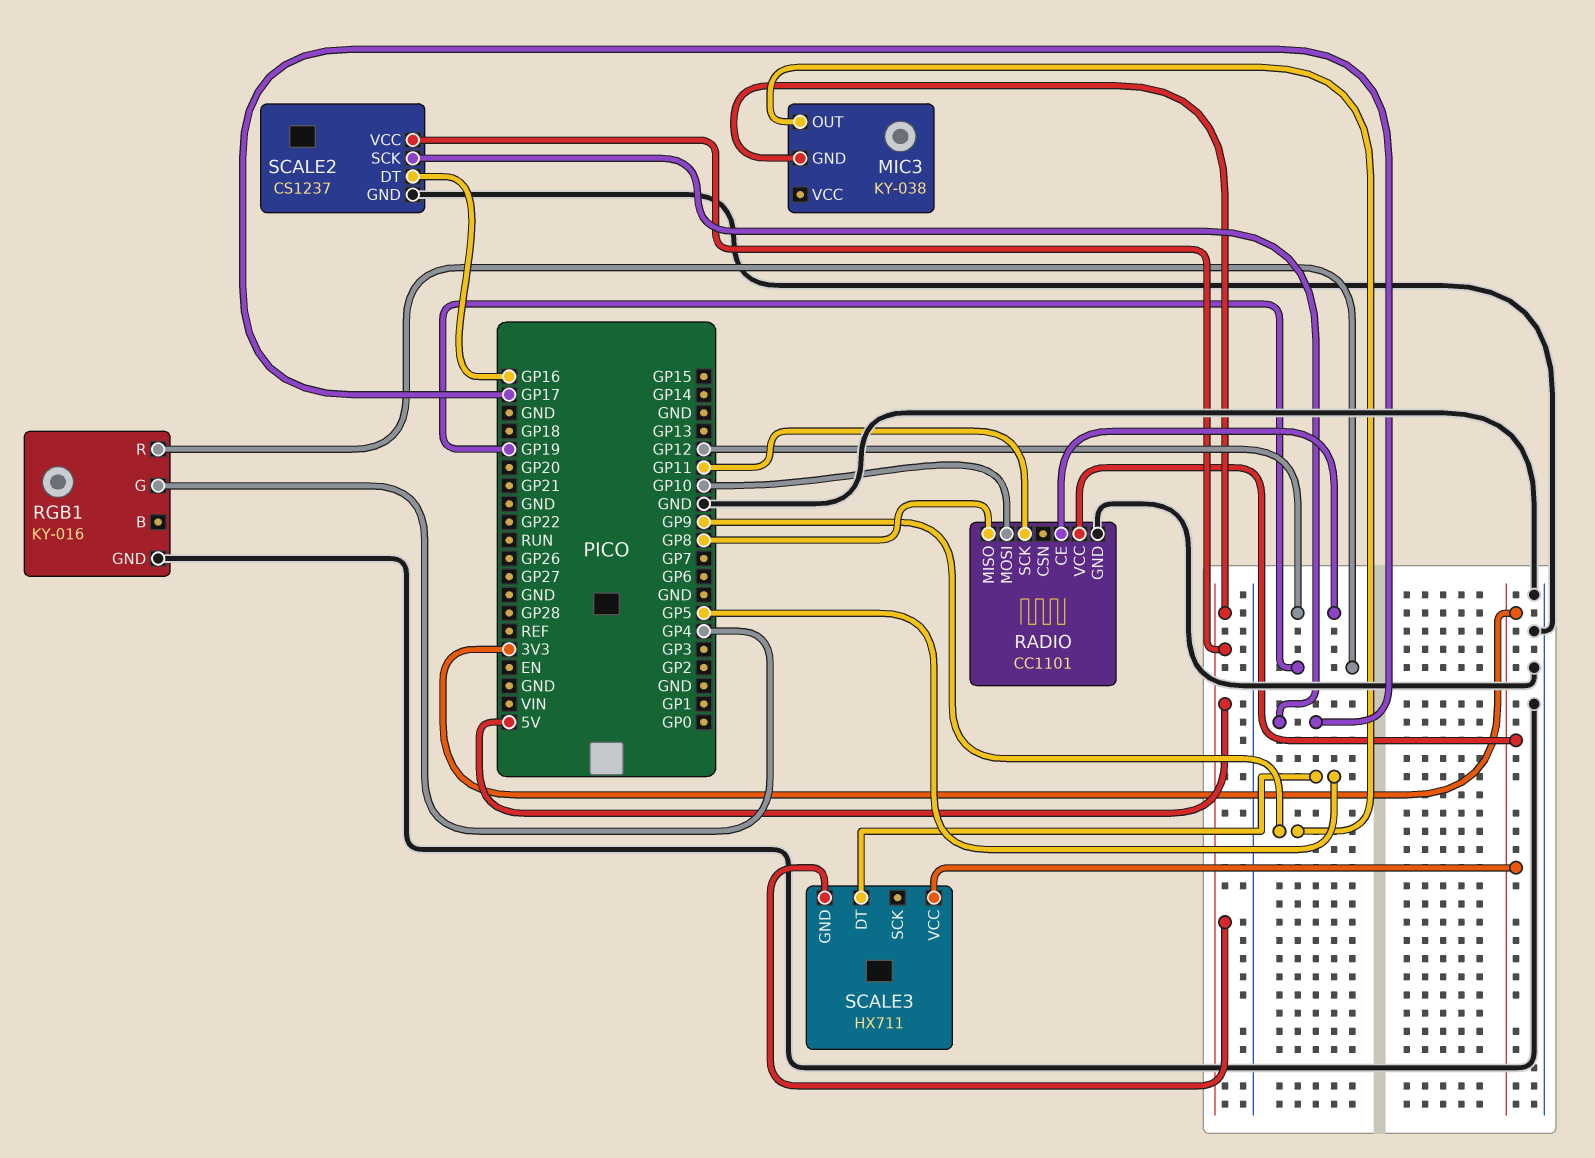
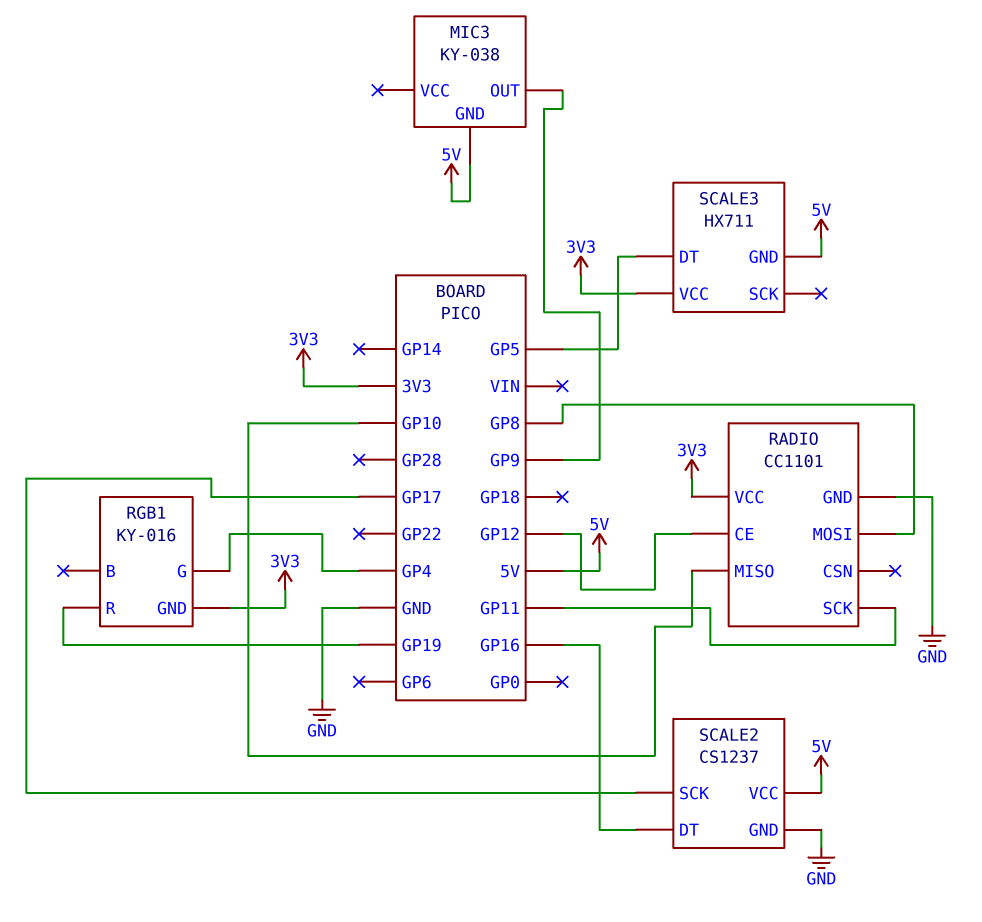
RADIO pin MISO: GP8 -> GP10
RADIO pin MOSI: GP10 -> GP8
RGB1 pin GND: GND -> 3V3

